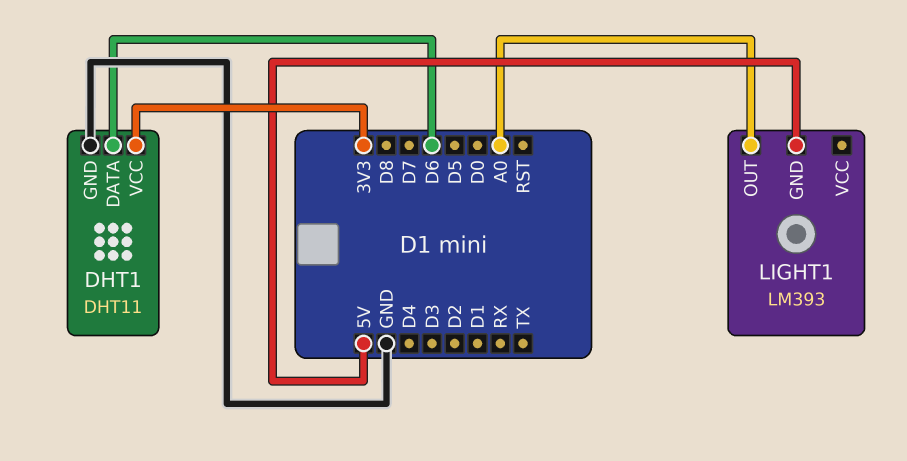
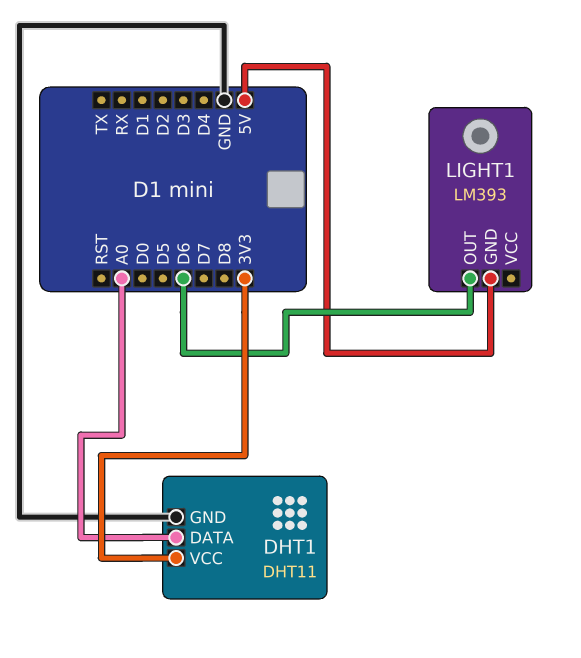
DHT1 pin DATA: D6 -> A0
LIGHT1 pin OUT: A0 -> D6

